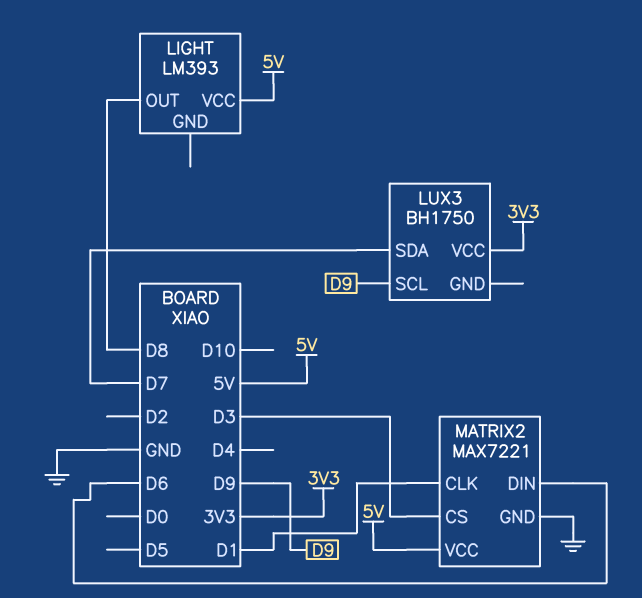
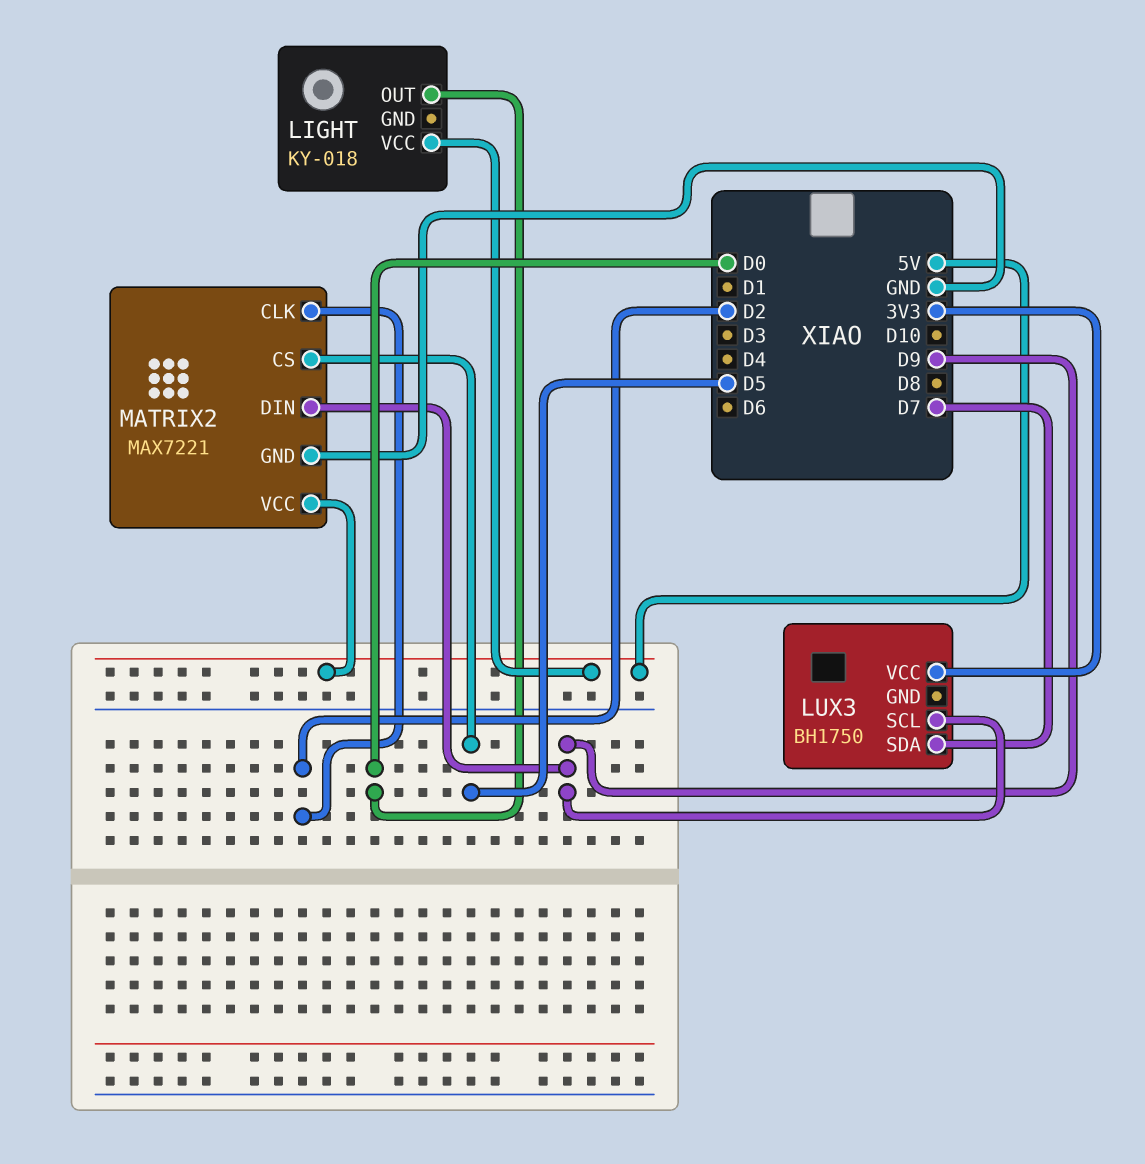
LIGHT: LM393 -> KY-018
LIGHT pin OUT: D8 -> D0
MATRIX2 pin CLK: D1 -> D2
MATRIX2 pin CS: D3 -> D5
MATRIX2 pin DIN: D6 -> D9

